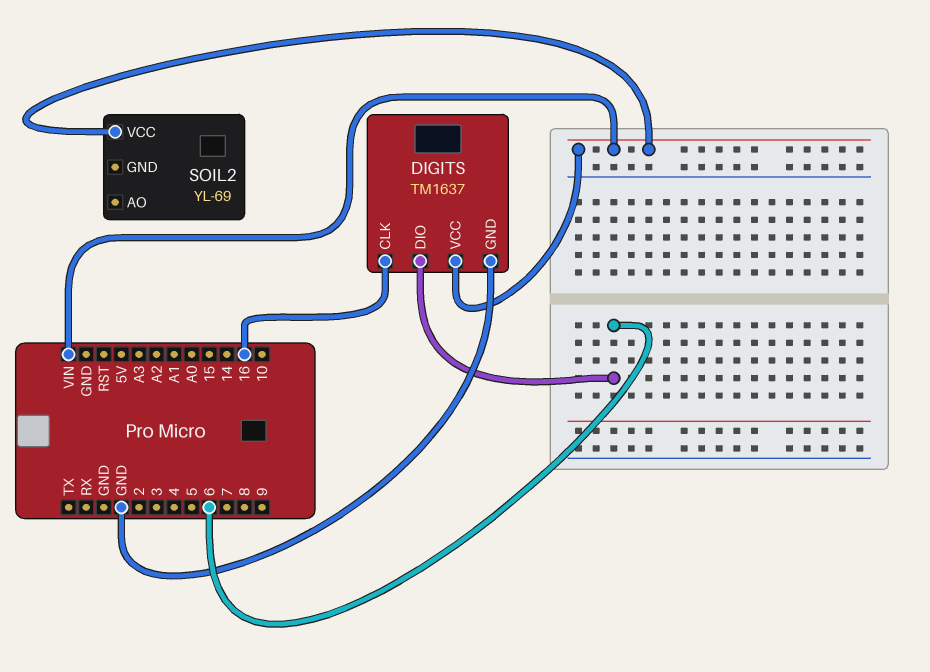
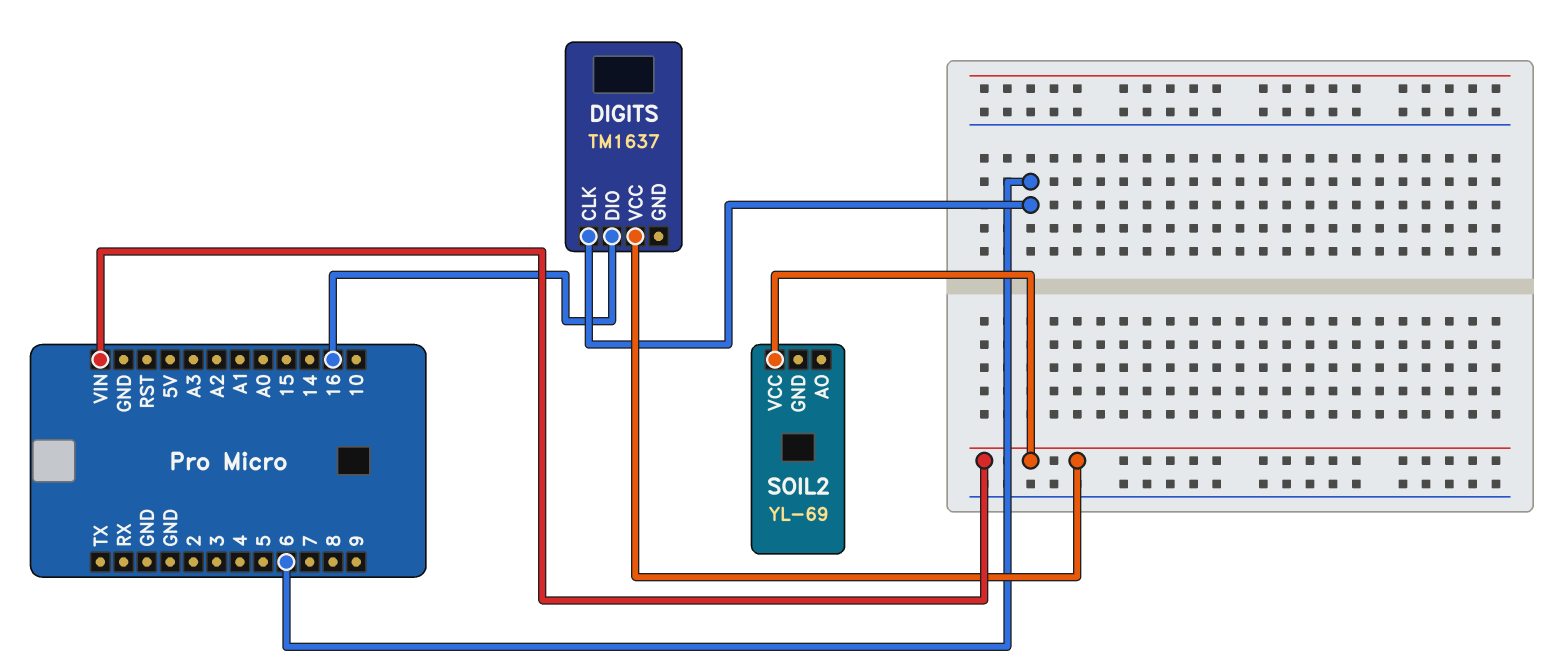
DIGITS pin CLK: 16 -> 6
DIGITS pin DIO: 6 -> 16
DIGITS pin GND: GND -> none

